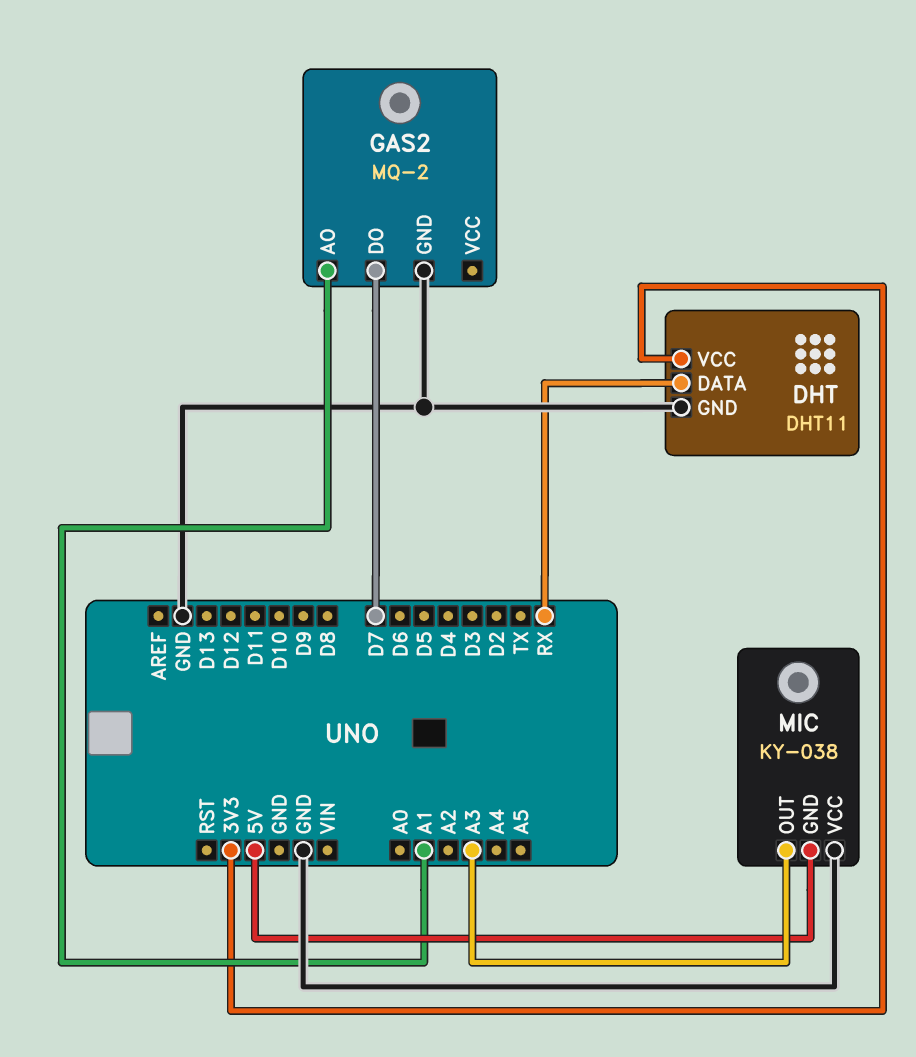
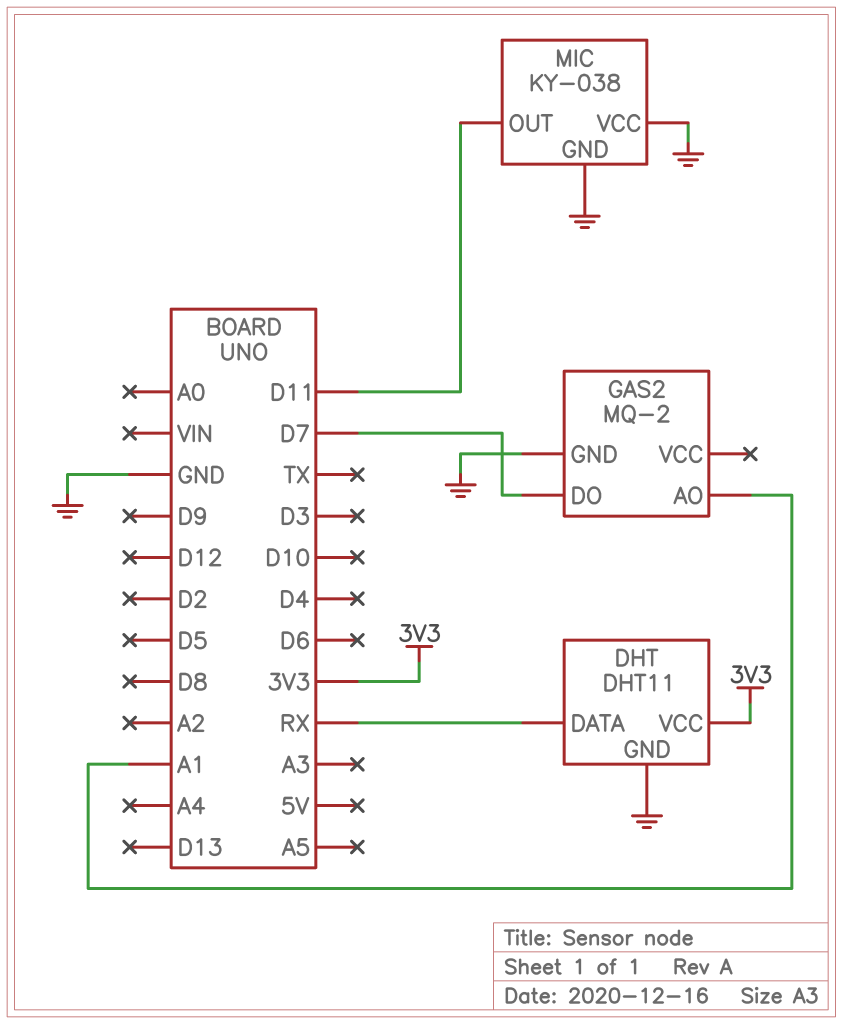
MIC pin GND: 5V -> GND
MIC pin OUT: A3 -> D11

